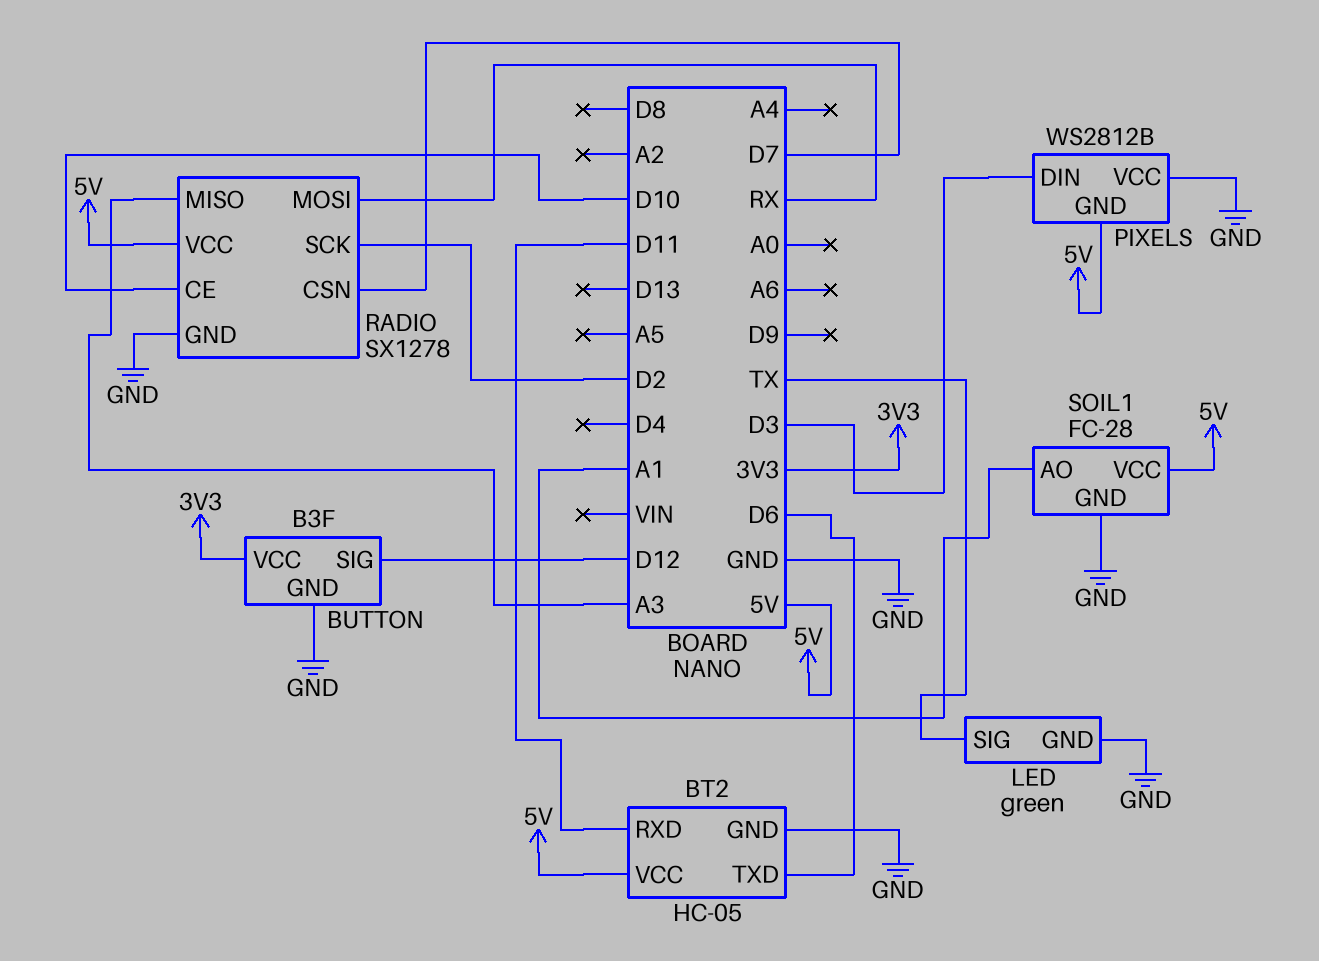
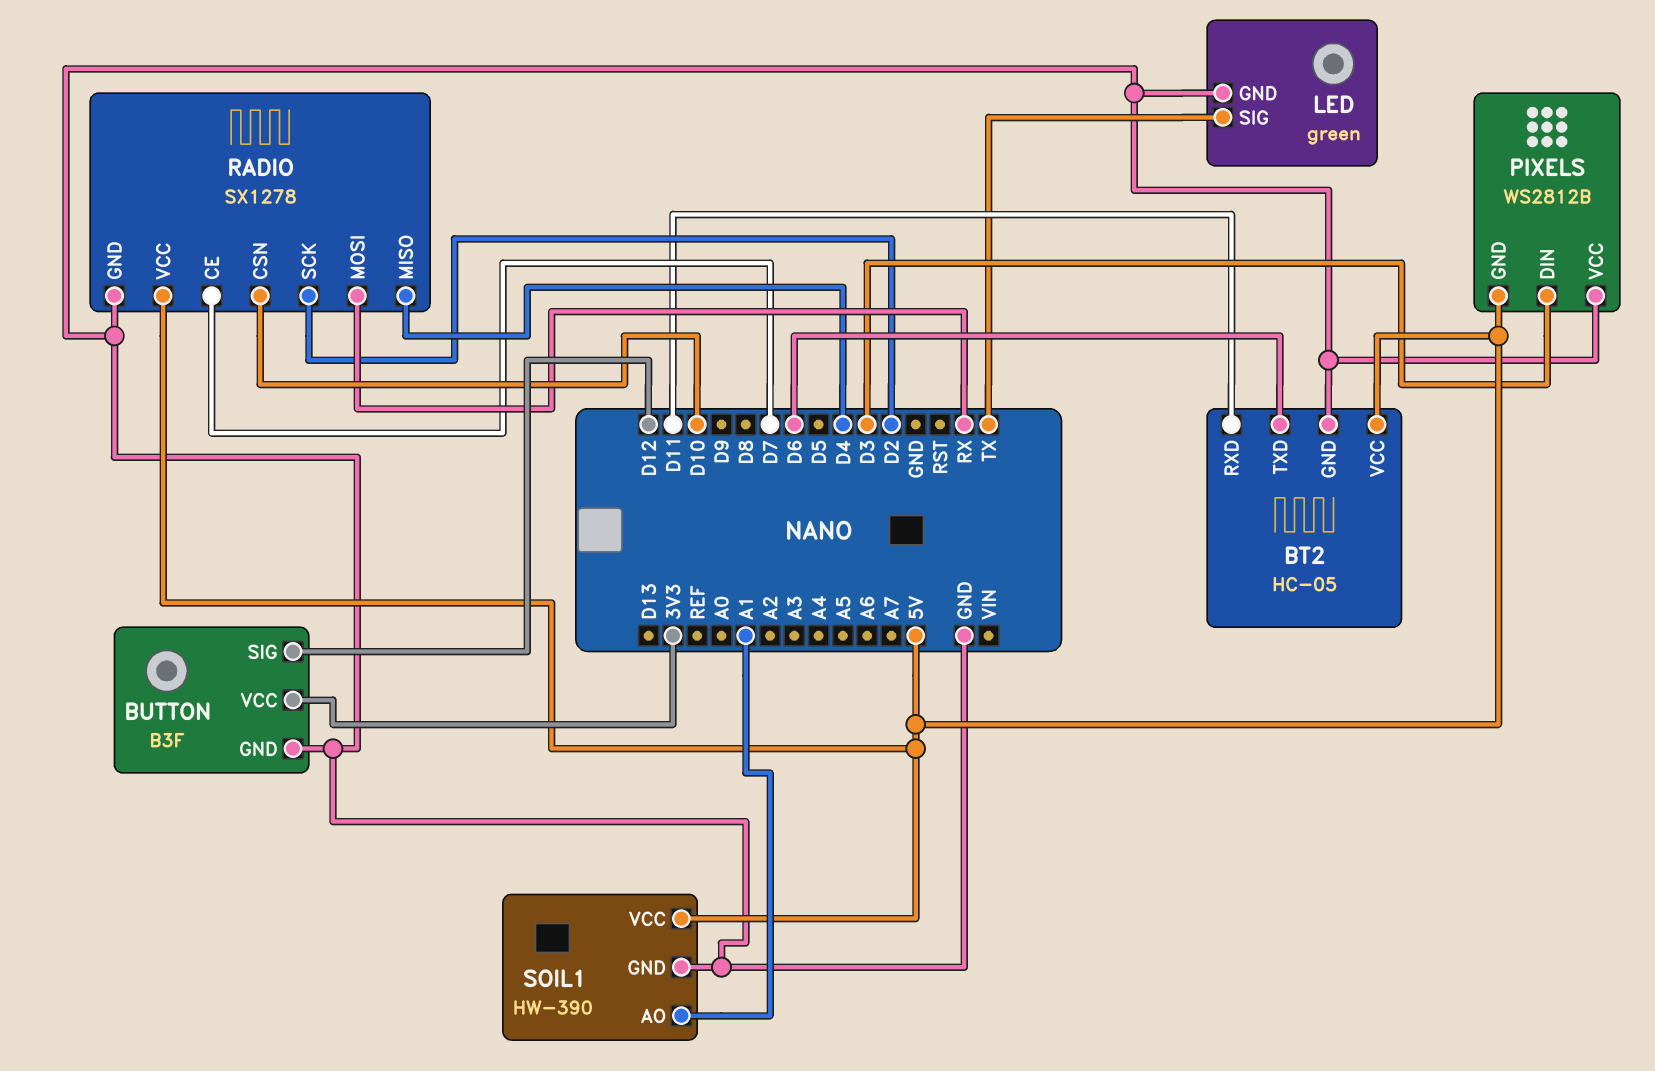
RADIO pin CE: D10 -> D7
RADIO pin CSN: D7 -> D10
RADIO pin MISO: A3 -> D4
SOIL1: FC-28 -> HW-390

